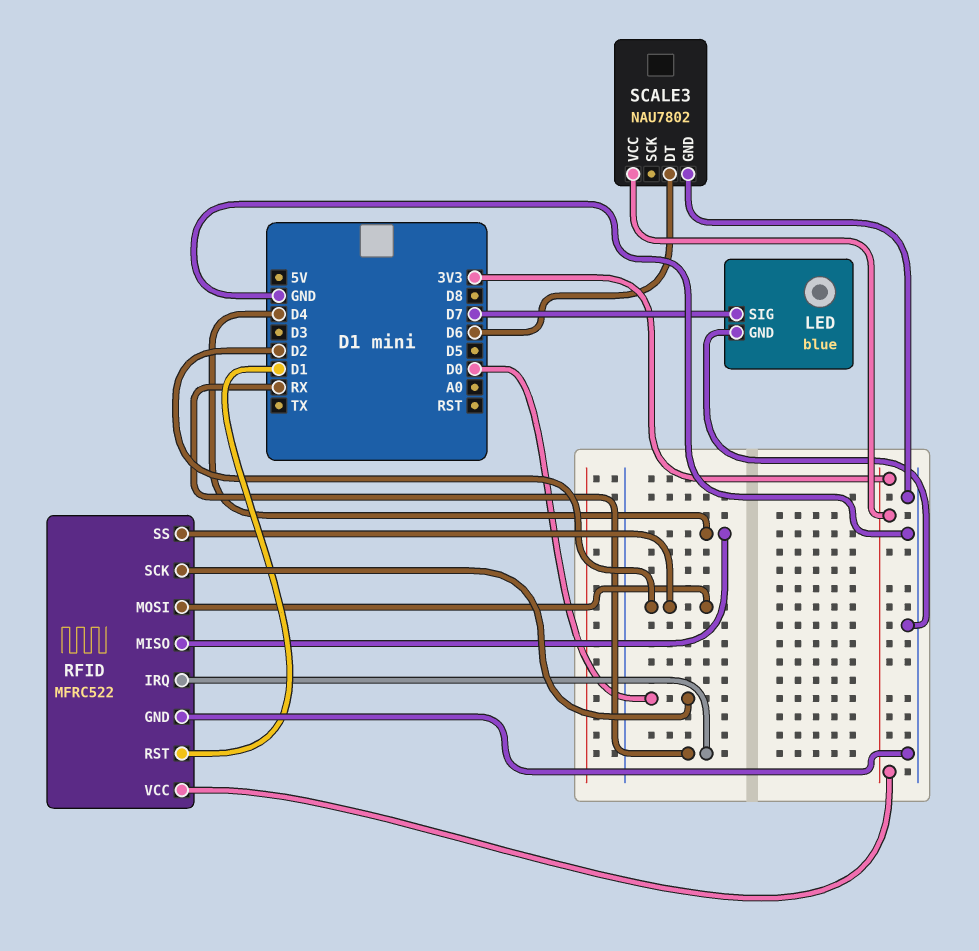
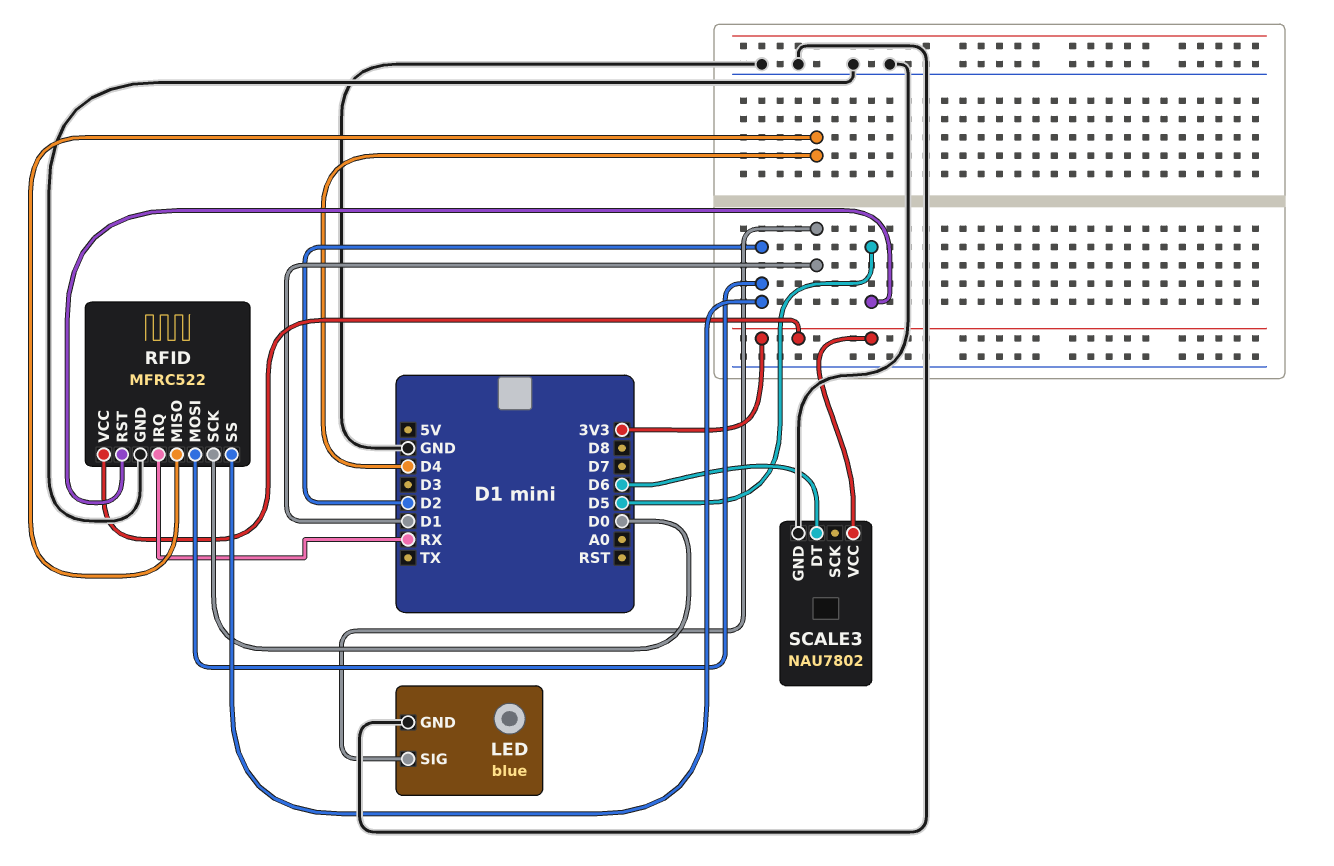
LED pin SIG: D7 -> D1
RFID pin RST: D1 -> D5

